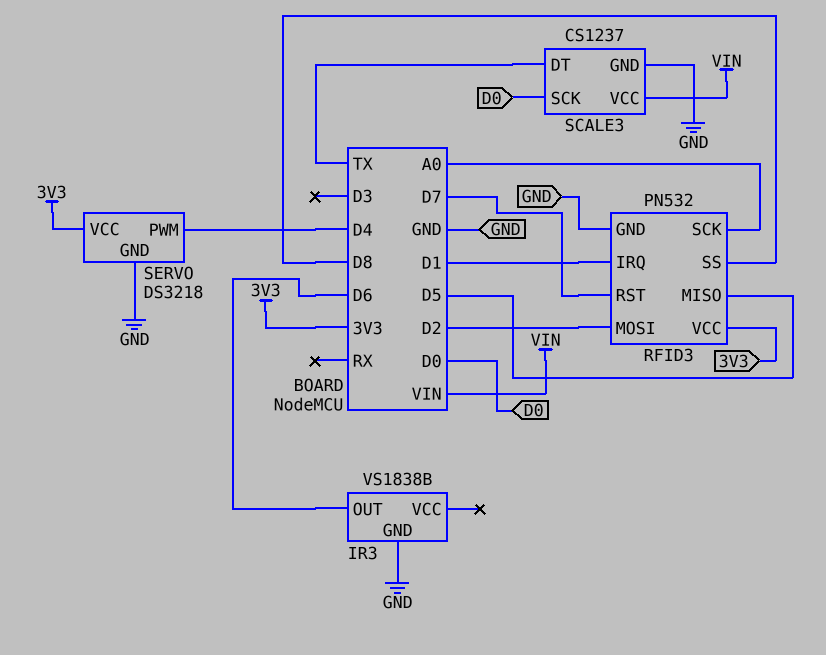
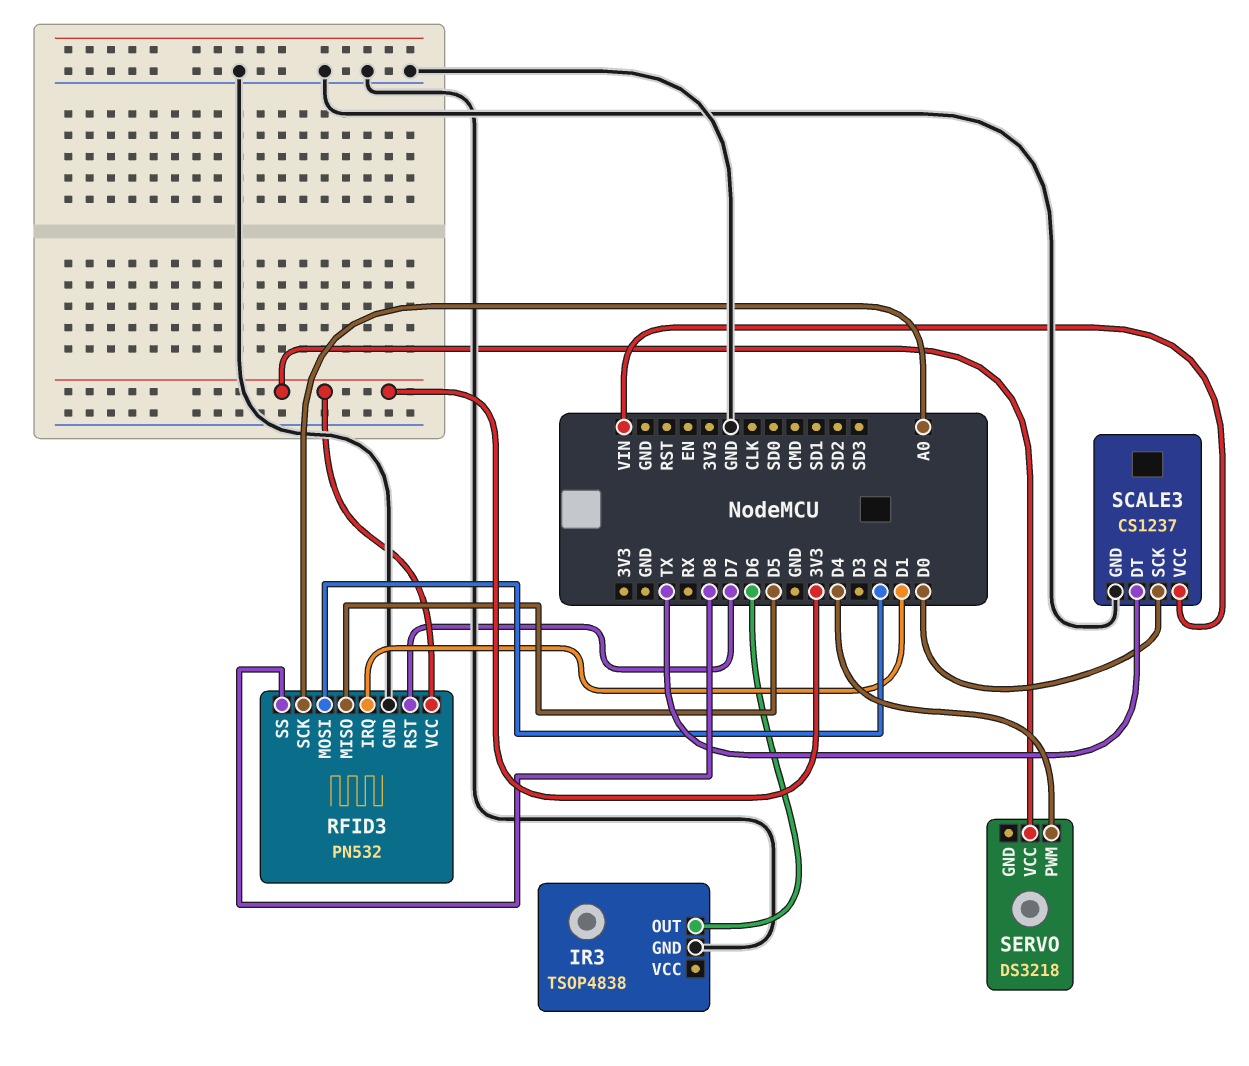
IR3: VS1838B -> TSOP4838
SERVO pin GND: GND -> none

